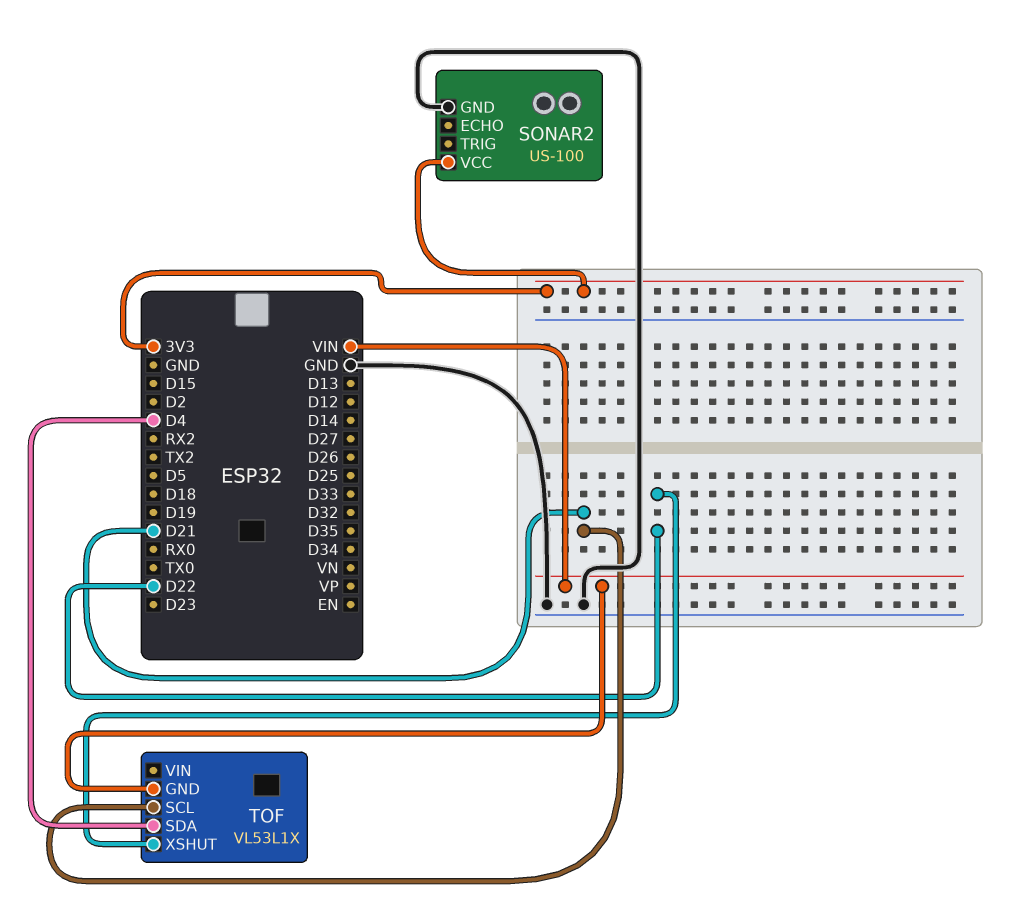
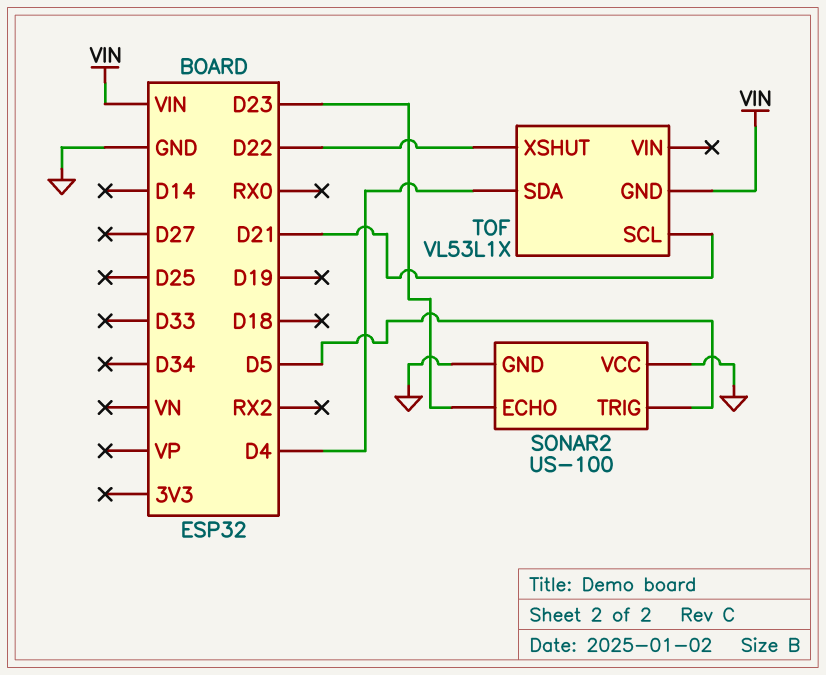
SONAR2 pin ECHO: none -> D23
SONAR2 pin TRIG: none -> D5
SONAR2 pin VCC: 3V3 -> GND

